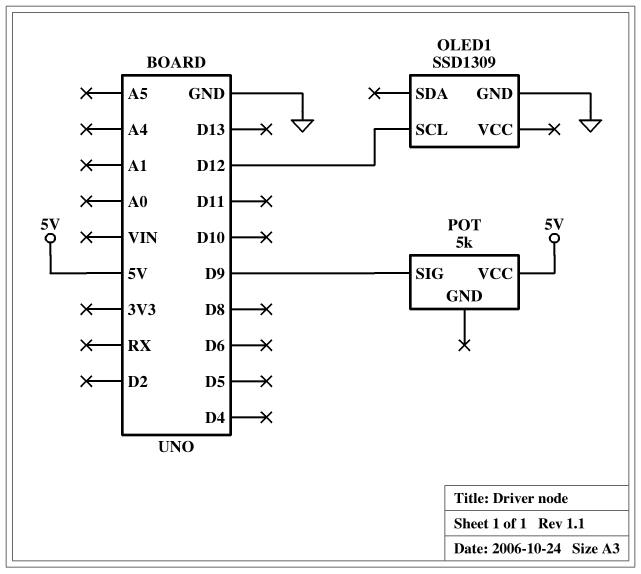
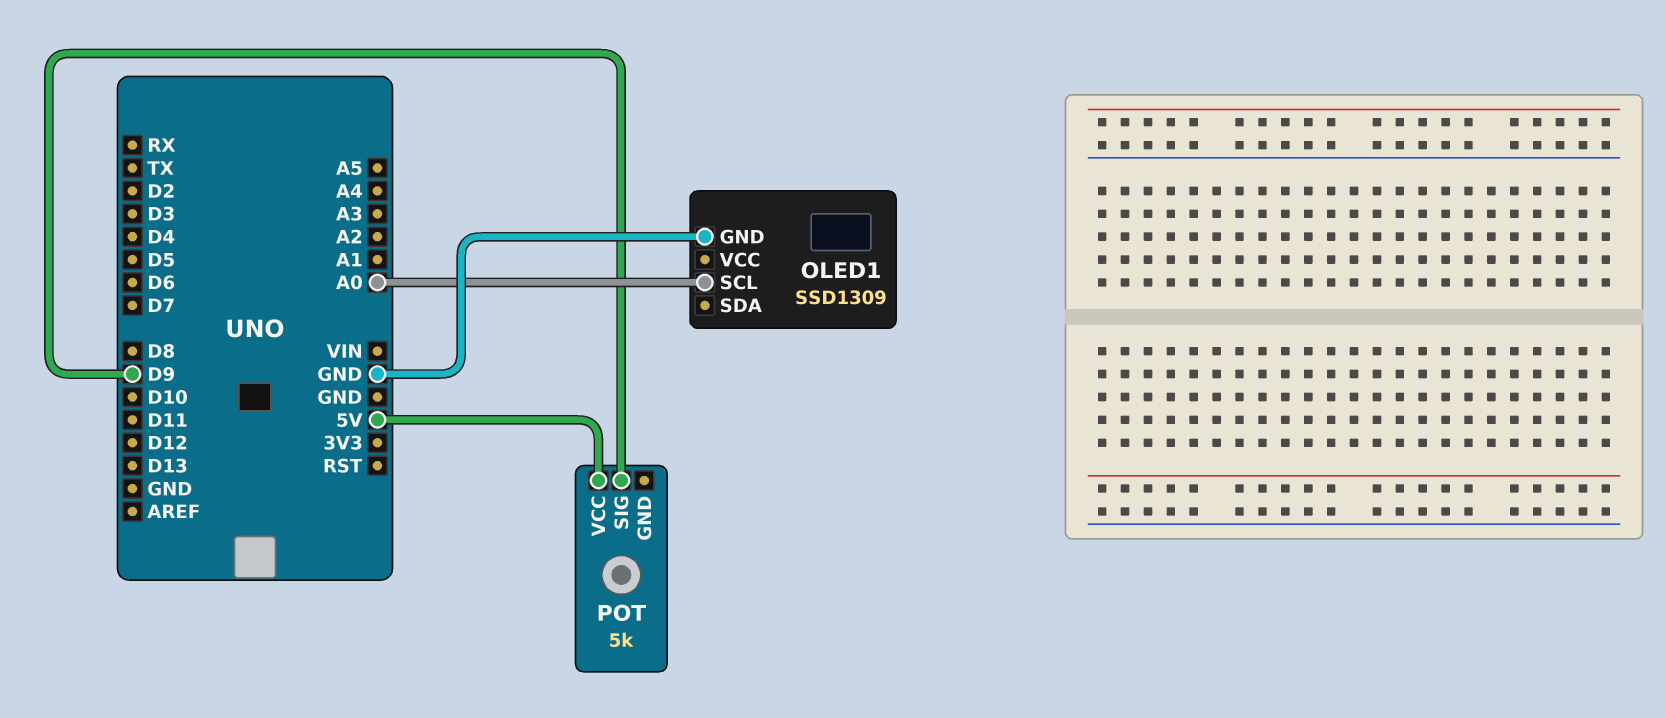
OLED1 pin SCL: D12 -> A0

